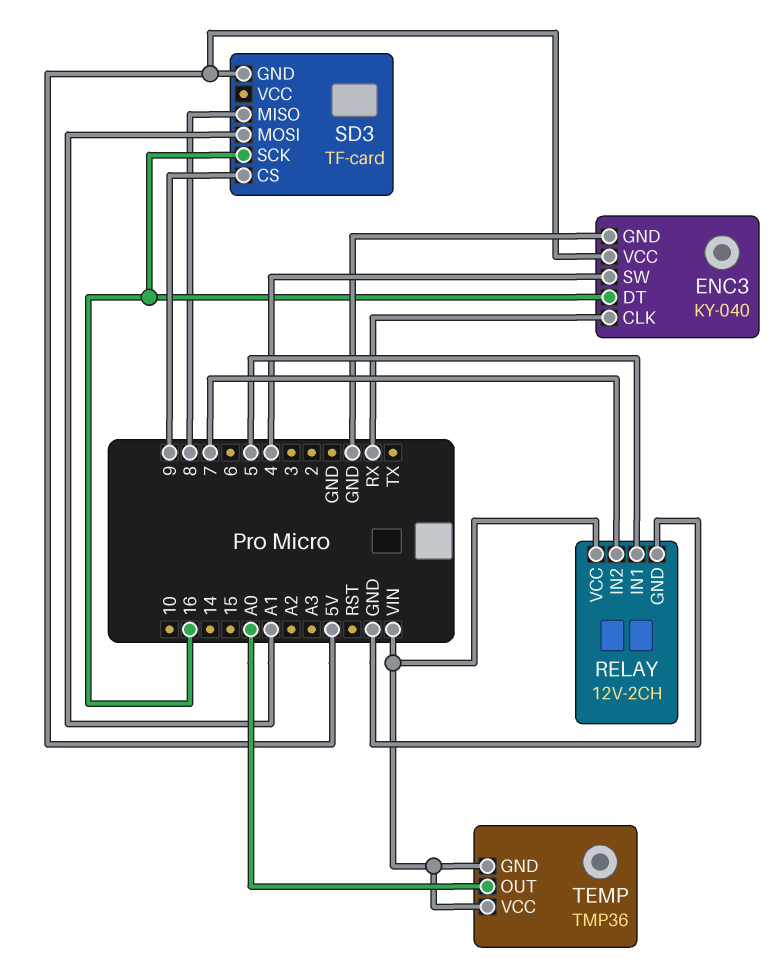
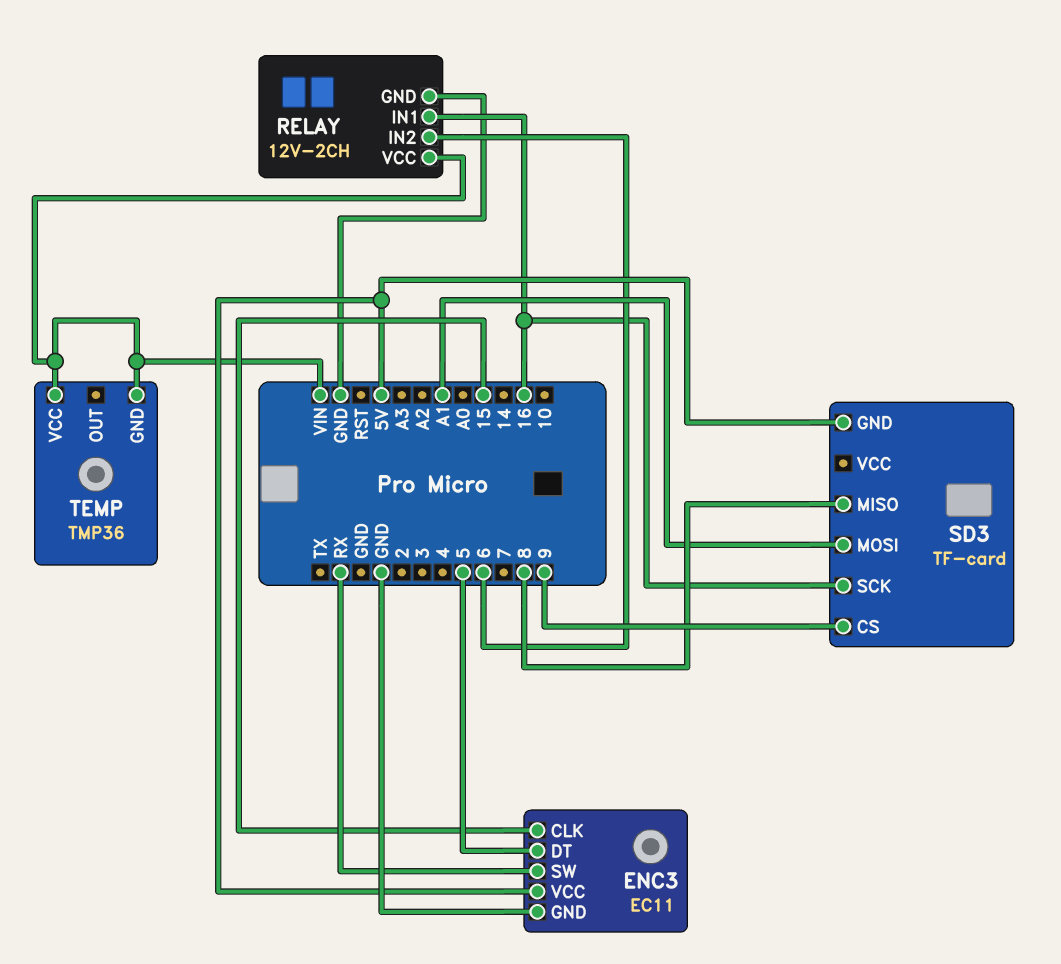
ENC3: KY-040 -> EC11
ENC3 pin CLK: RX -> 15
ENC3 pin DT: 16 -> 5
ENC3 pin SW: 4 -> RX
RELAY pin IN1: 5 -> 16
RELAY pin IN2: 7 -> 6
TEMP pin OUT: A0 -> none

